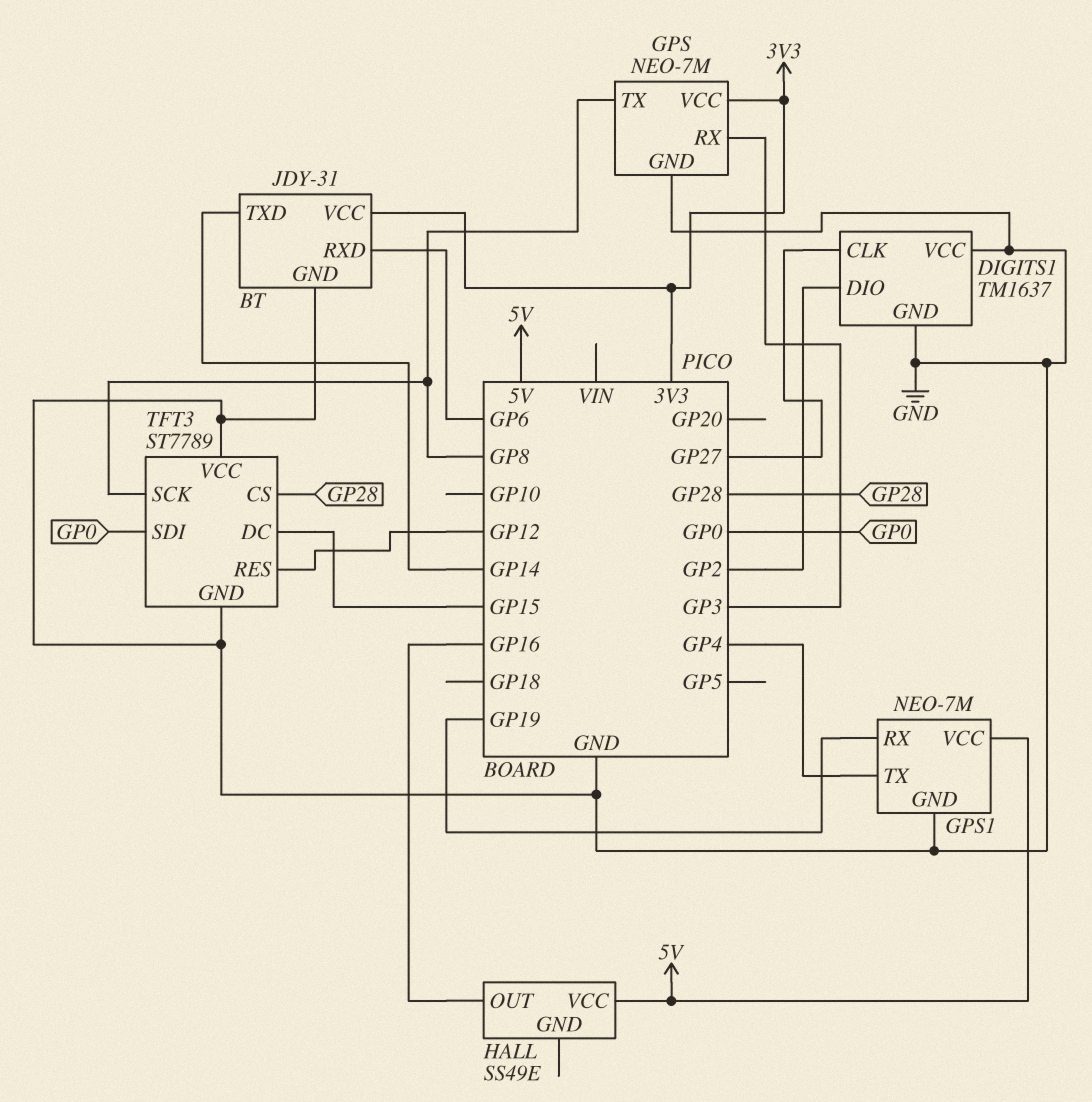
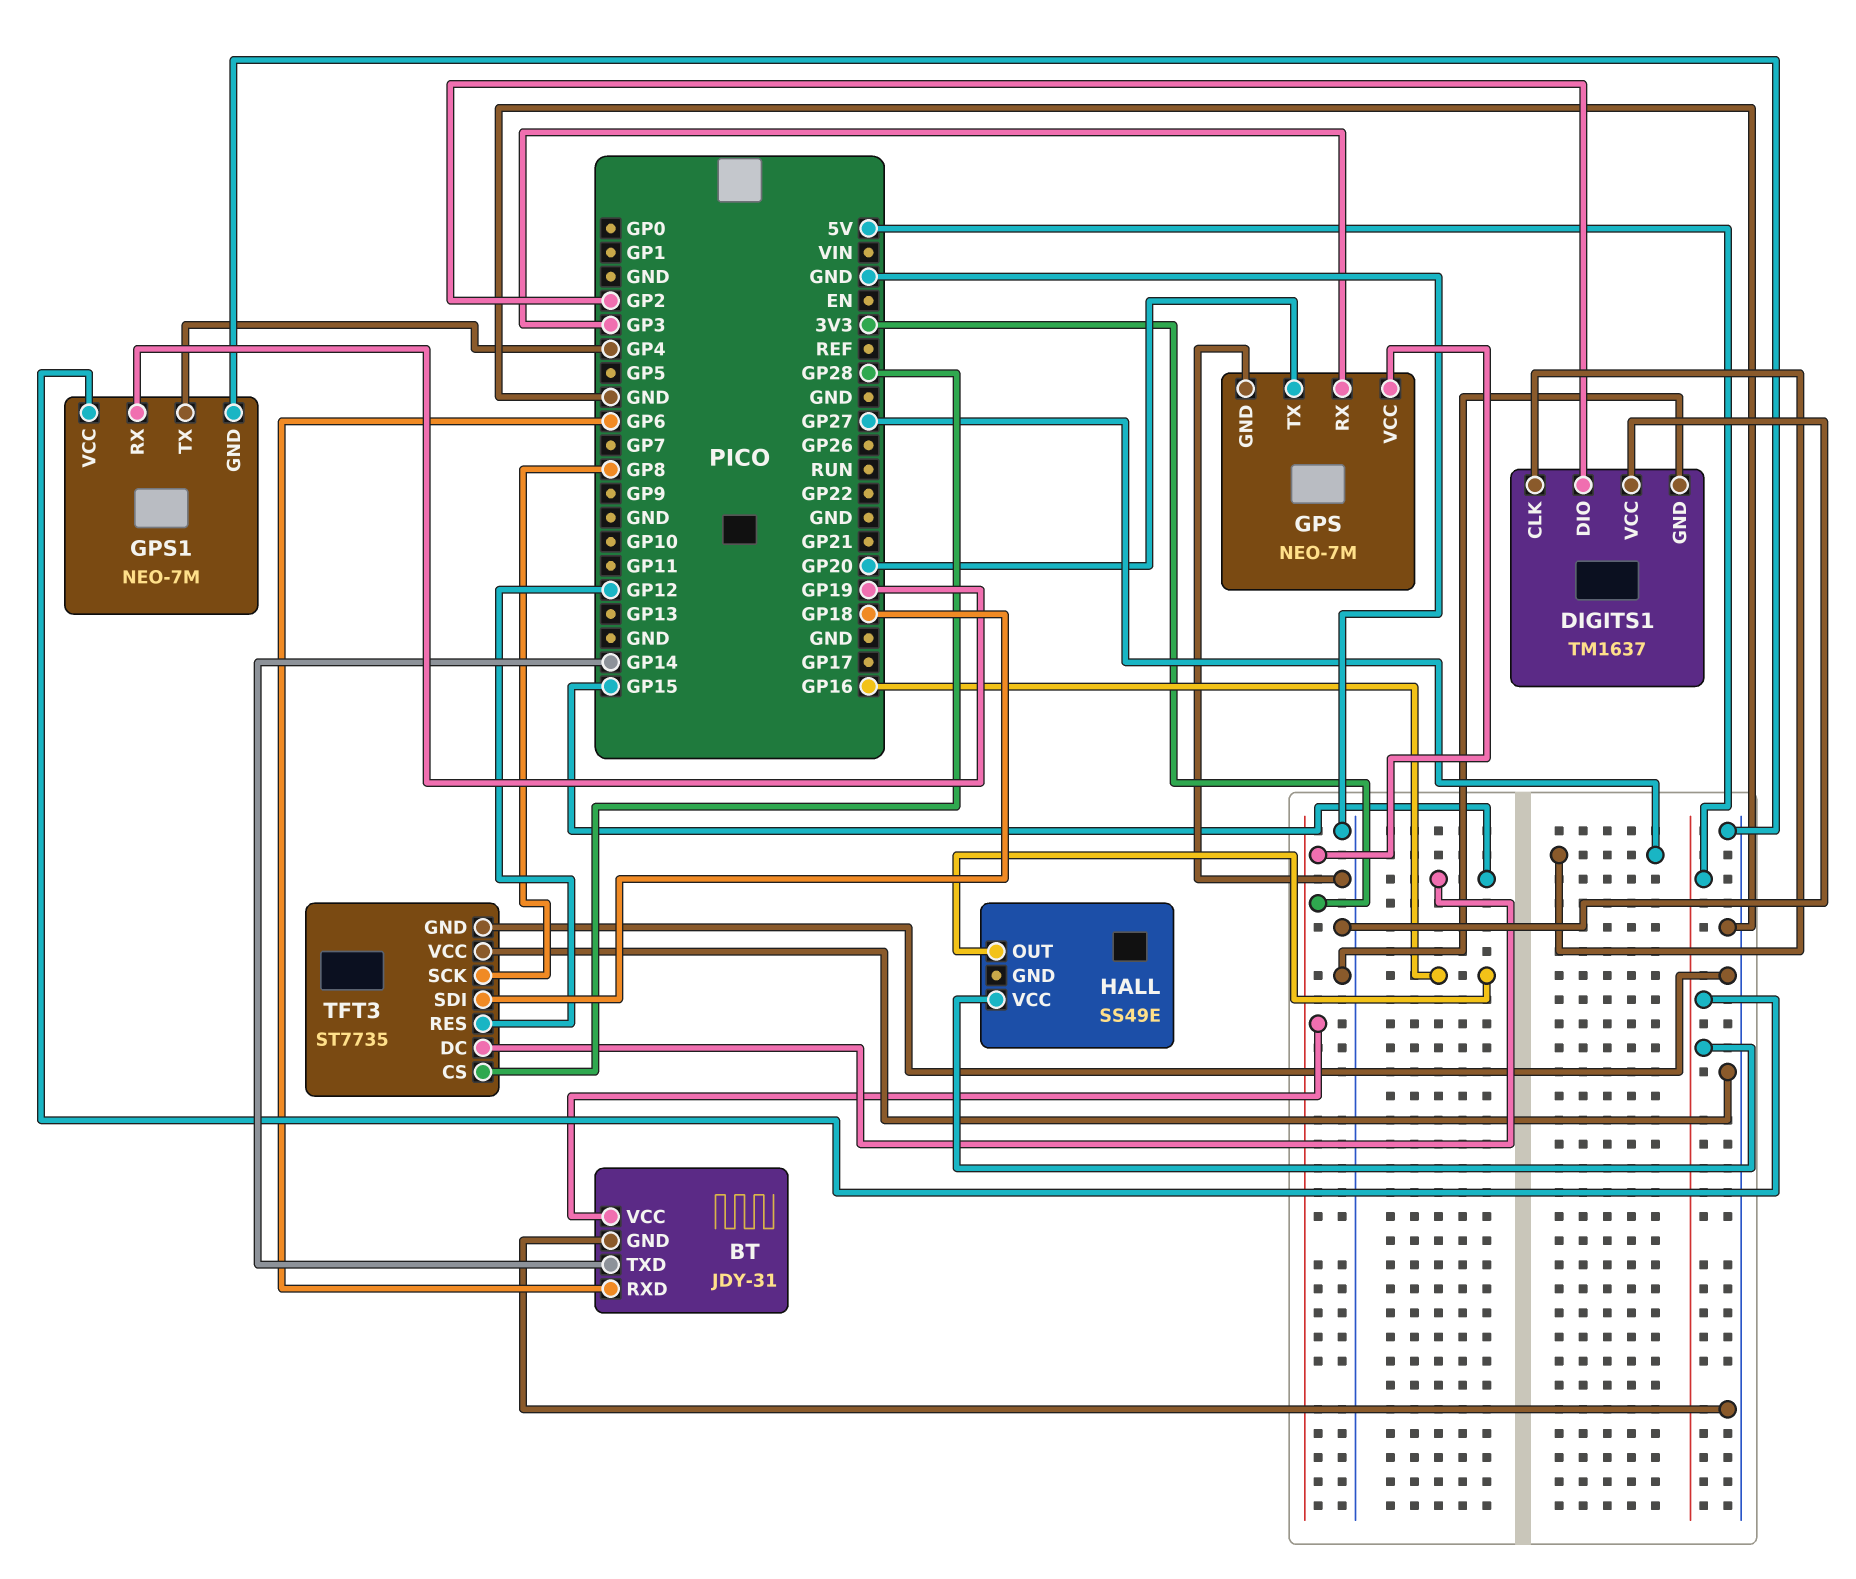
GPS pin TX: GP8 -> GP20
TFT3: ST7789 -> ST7735
TFT3 pin SDI: GP0 -> GP18

